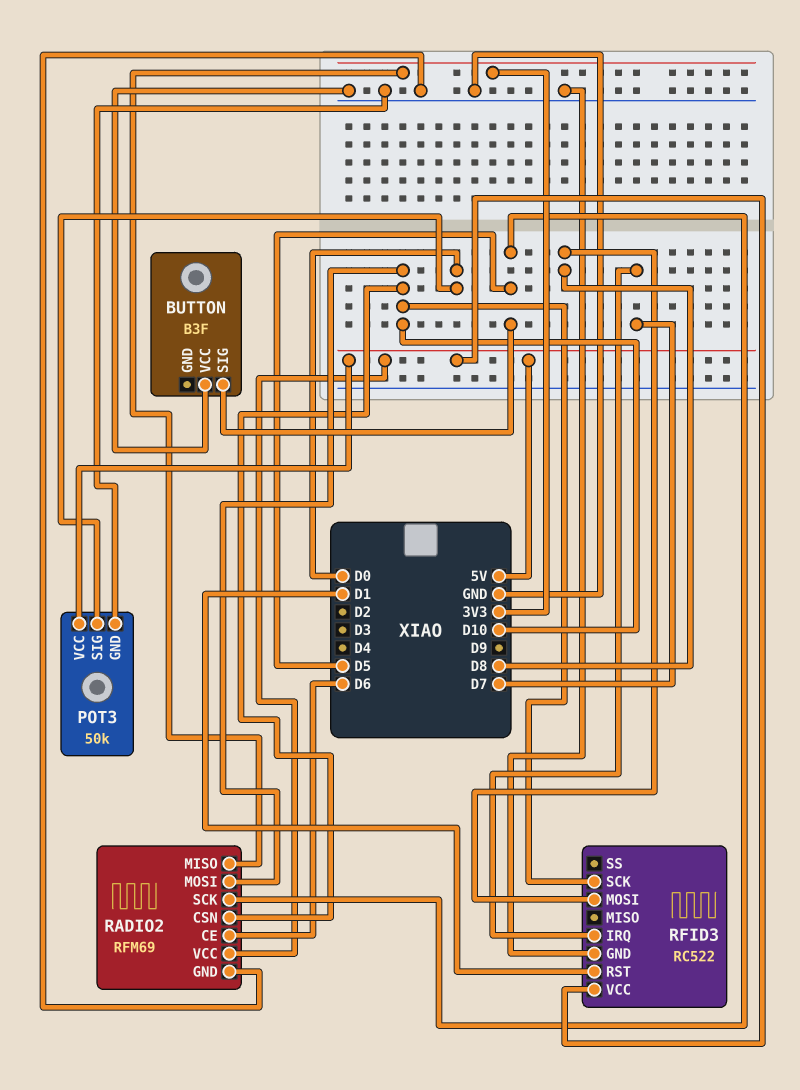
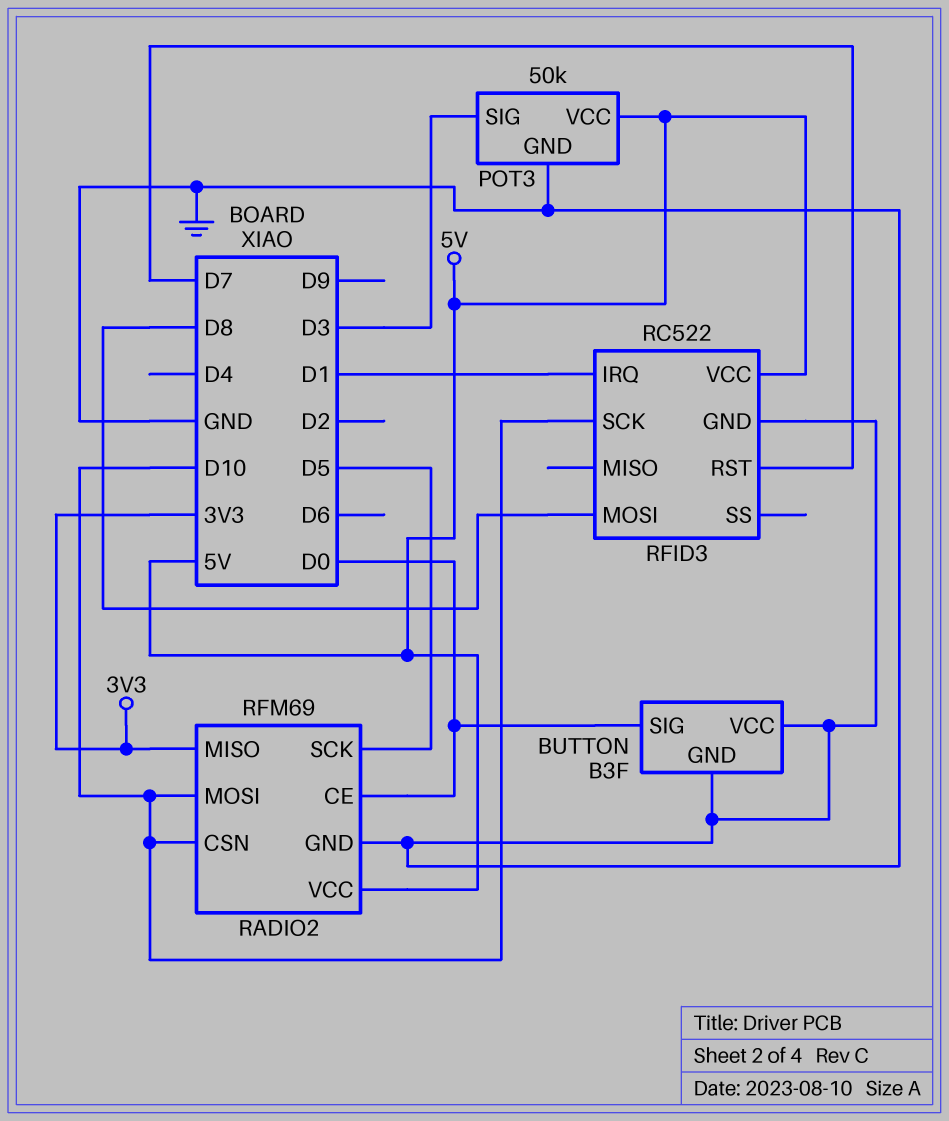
BUTTON pin GND: none -> GND
BUTTON pin SIG: D5 -> D0
POT3 pin SIG: D0 -> D3
RADIO2 pin CE: D6 -> D0
RFID3 pin IRQ: D7 -> D1
RFID3 pin RST: D1 -> D7

